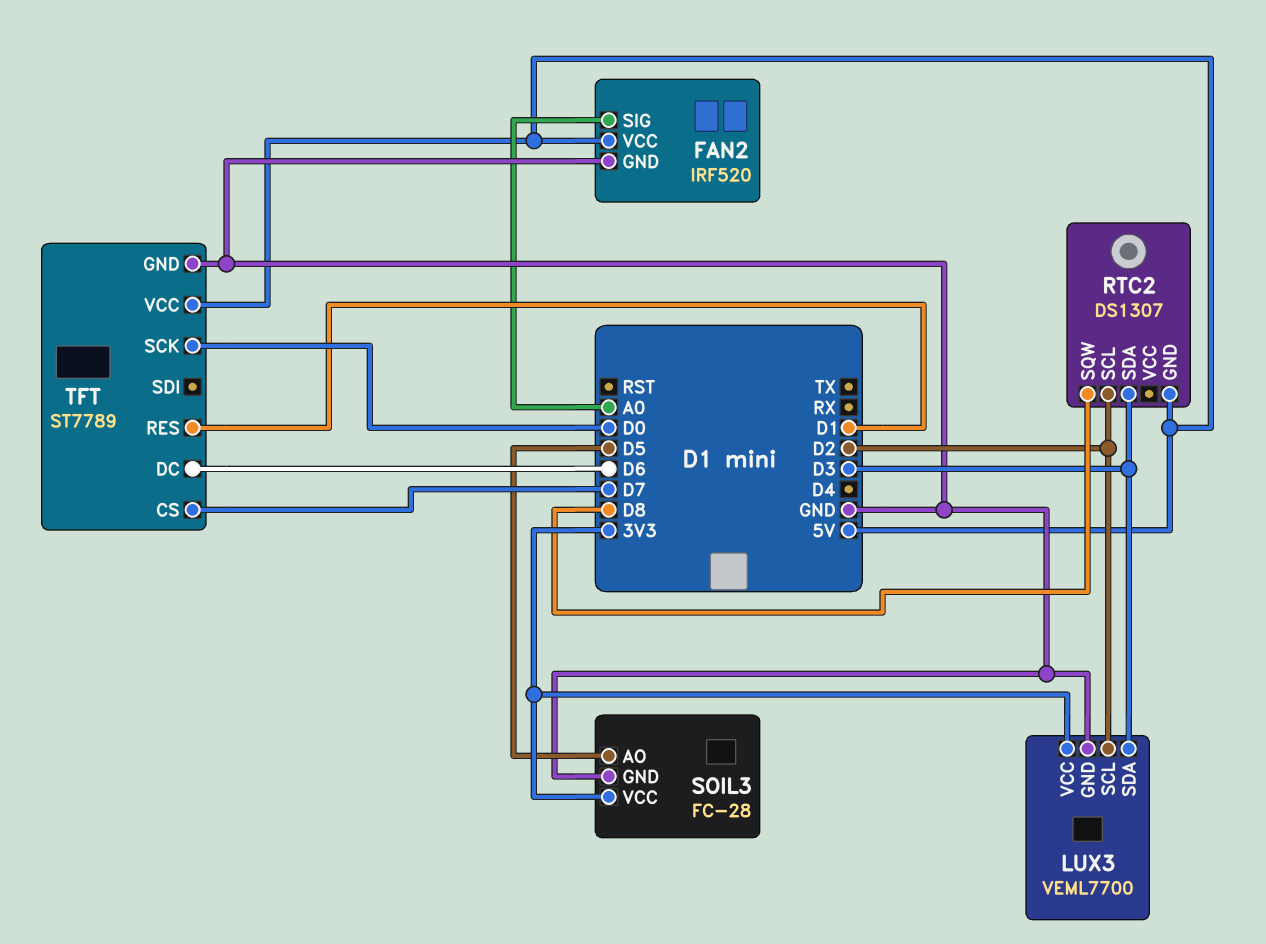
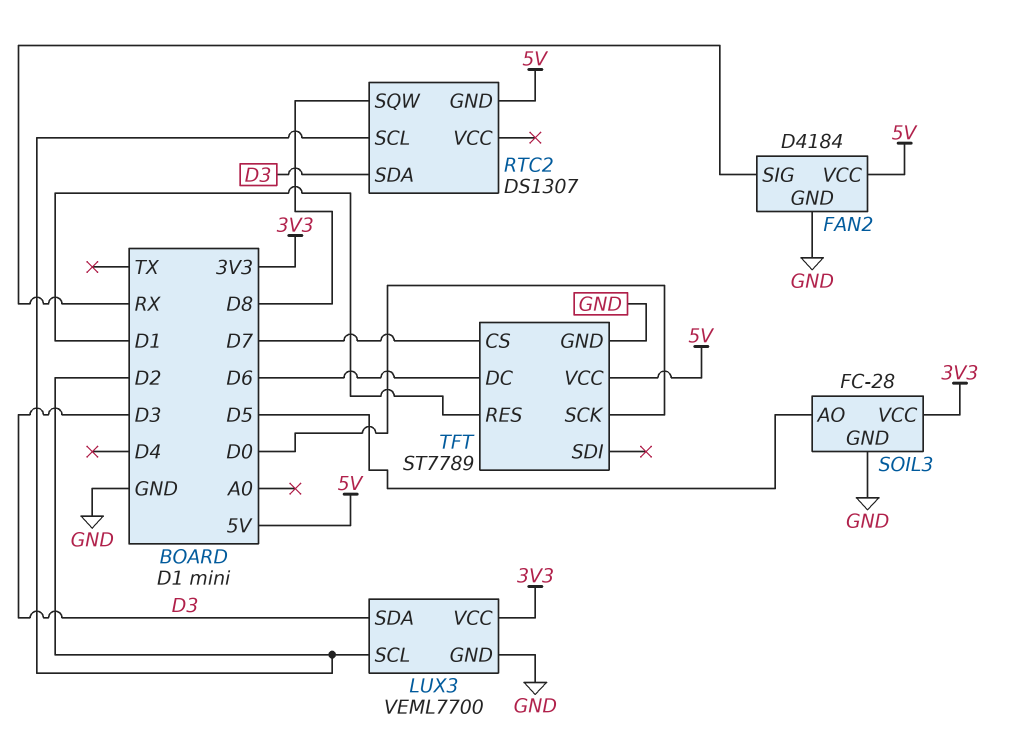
FAN2: IRF520 -> D4184
FAN2 pin SIG: A0 -> RX

